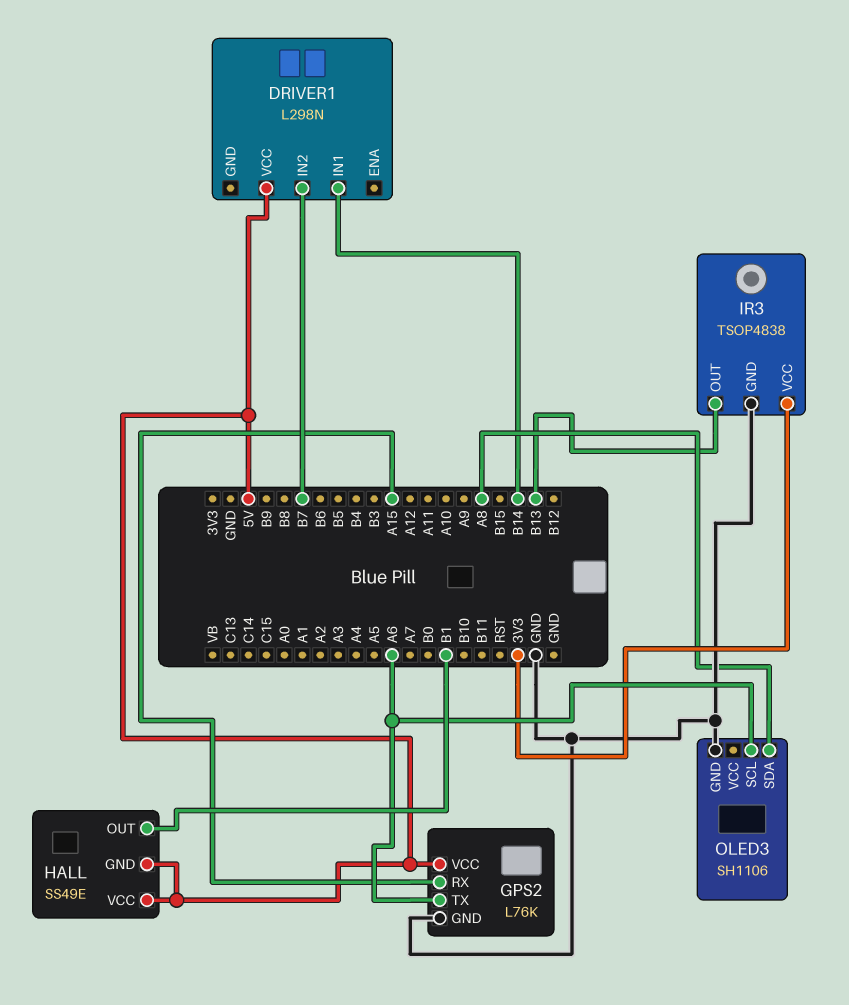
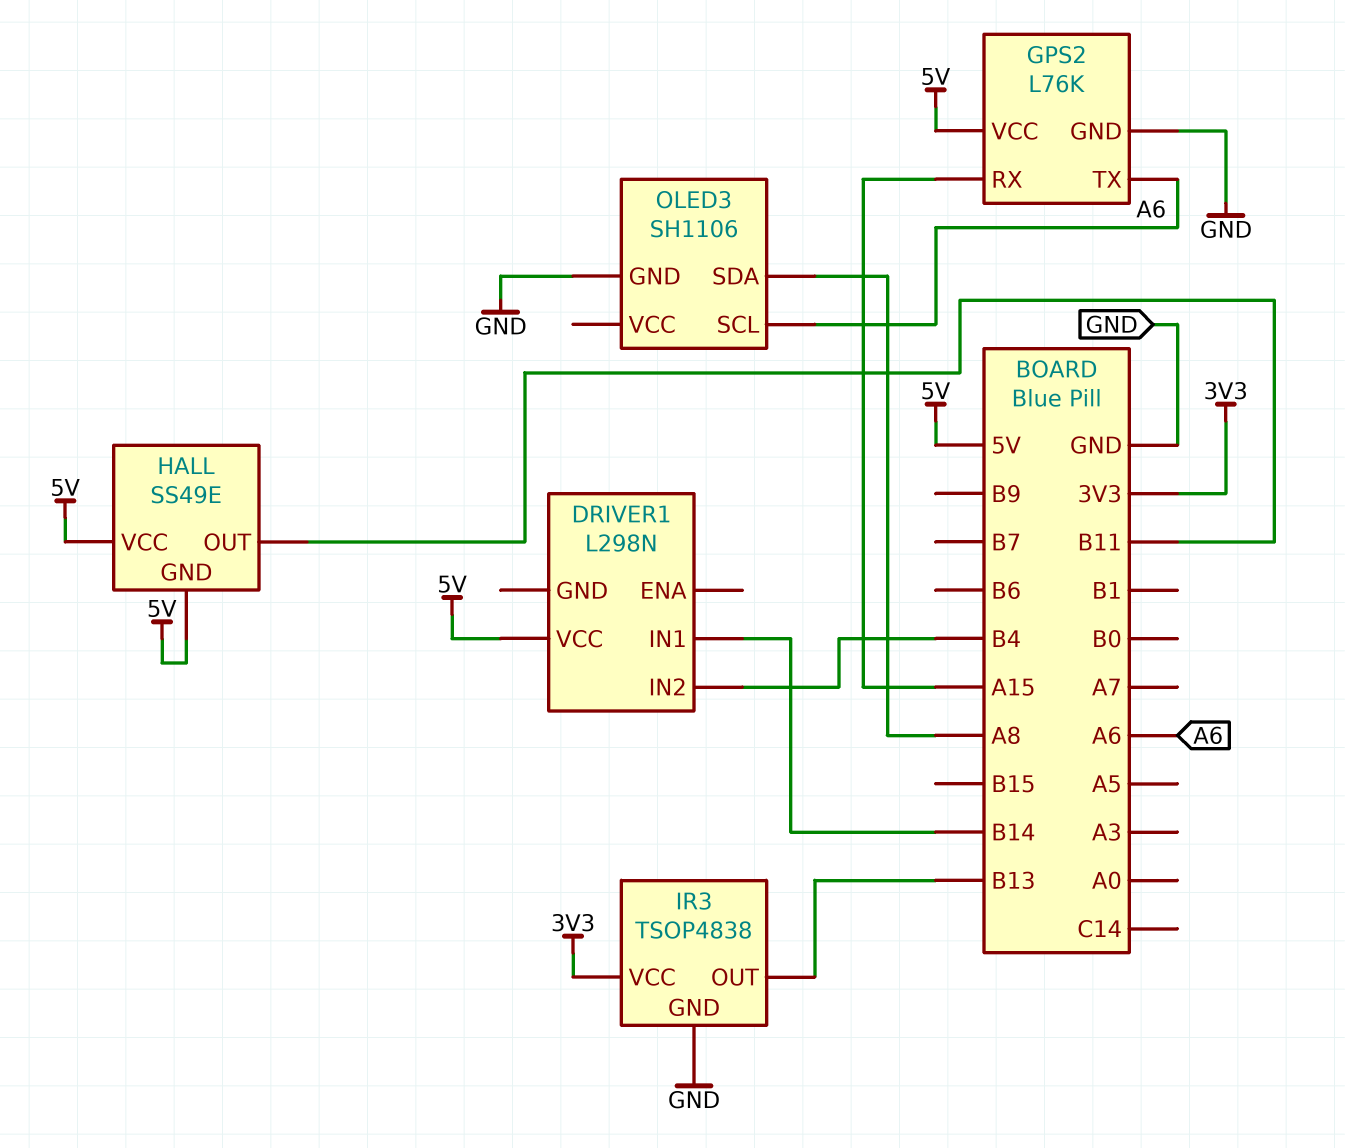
DRIVER1 pin IN2: B7 -> B4
HALL pin OUT: B1 -> B11

